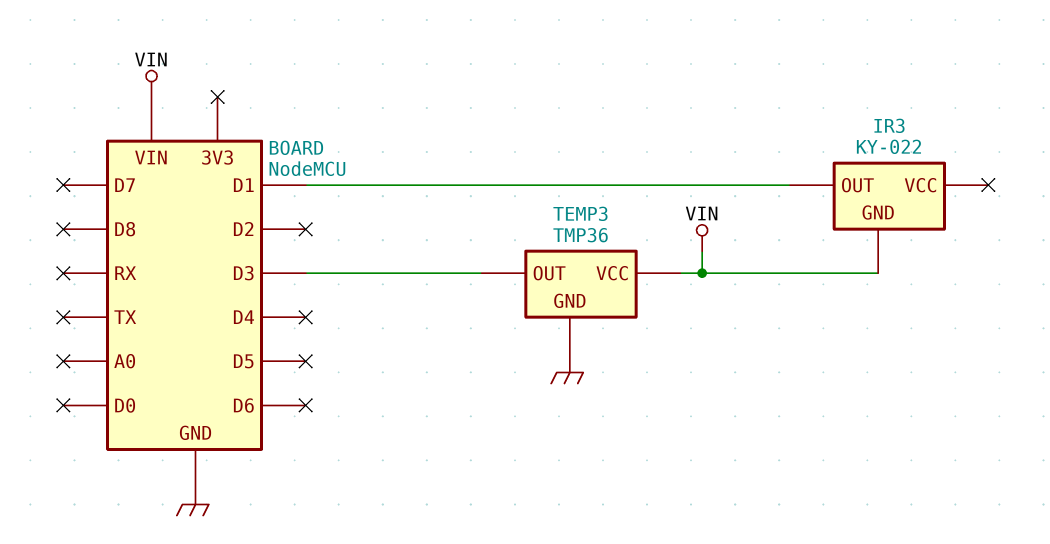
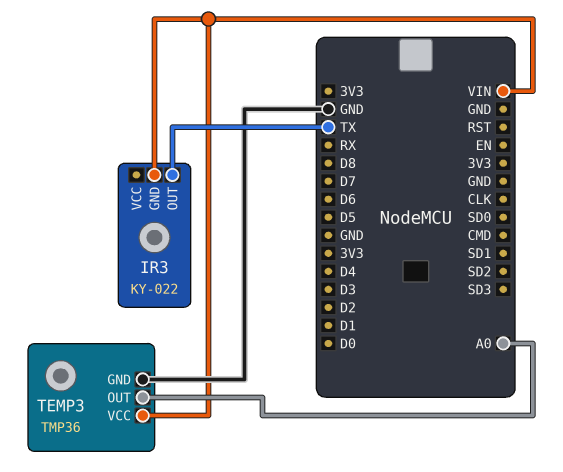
IR3 pin OUT: D1 -> TX
TEMP3 pin OUT: D3 -> A0

